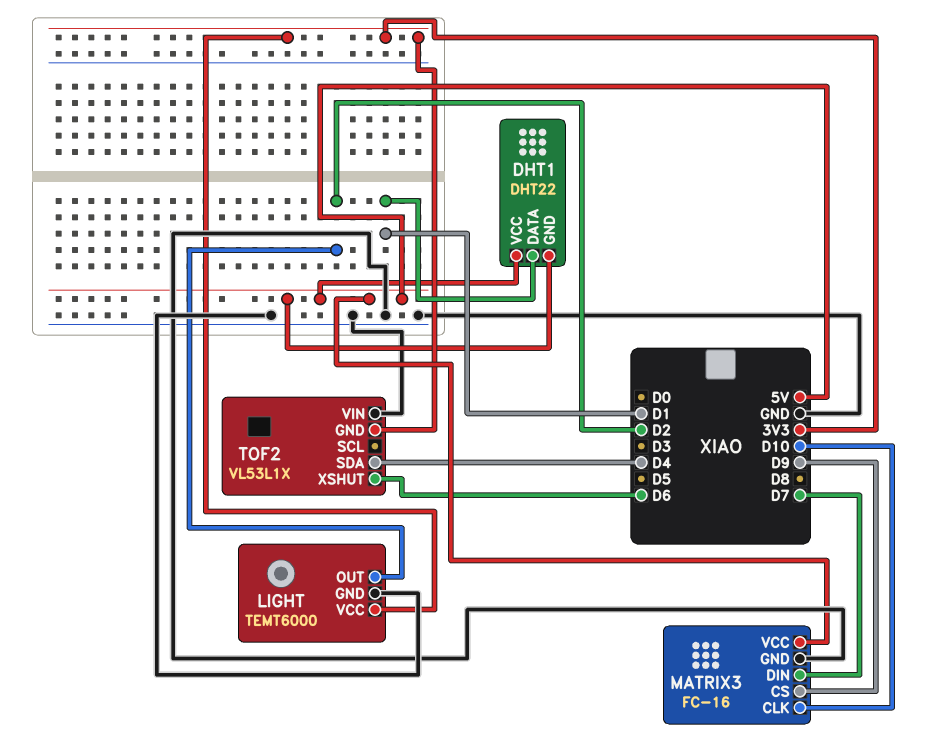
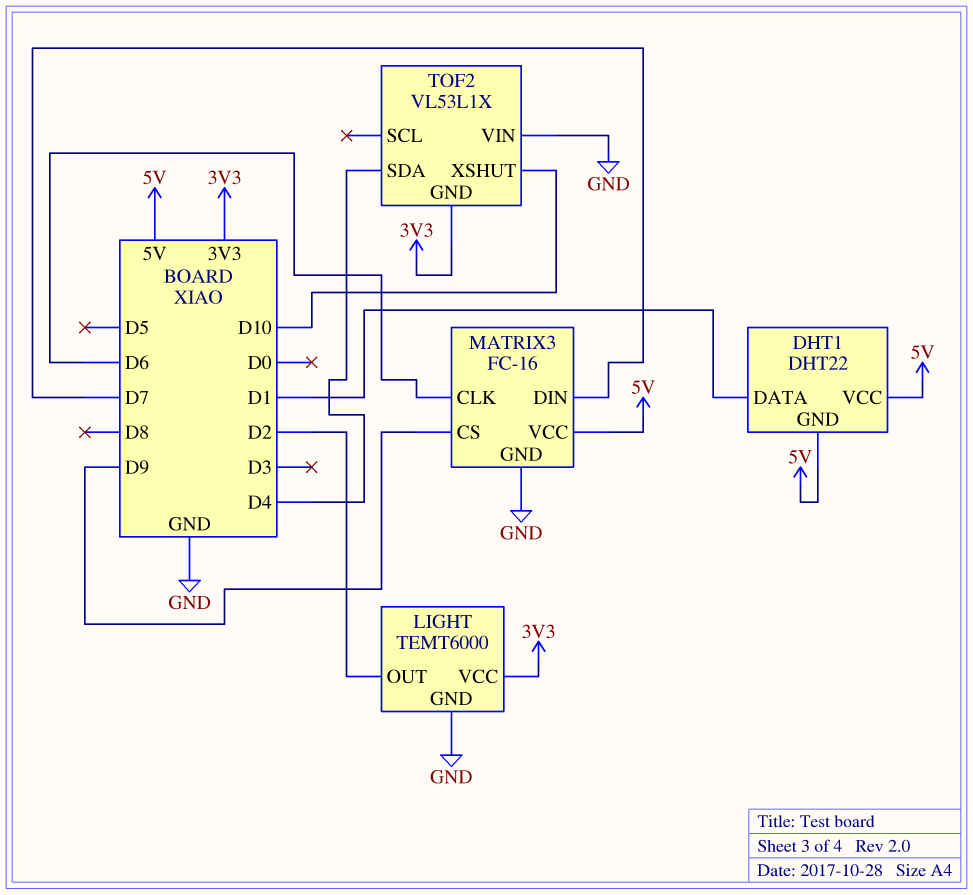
MATRIX3 pin CLK: D10 -> D6
TOF2 pin XSHUT: D6 -> D10

